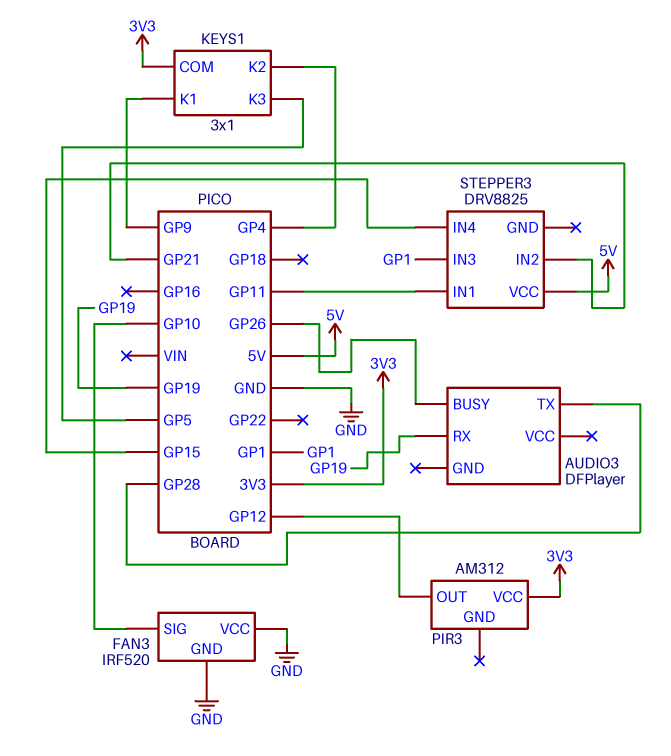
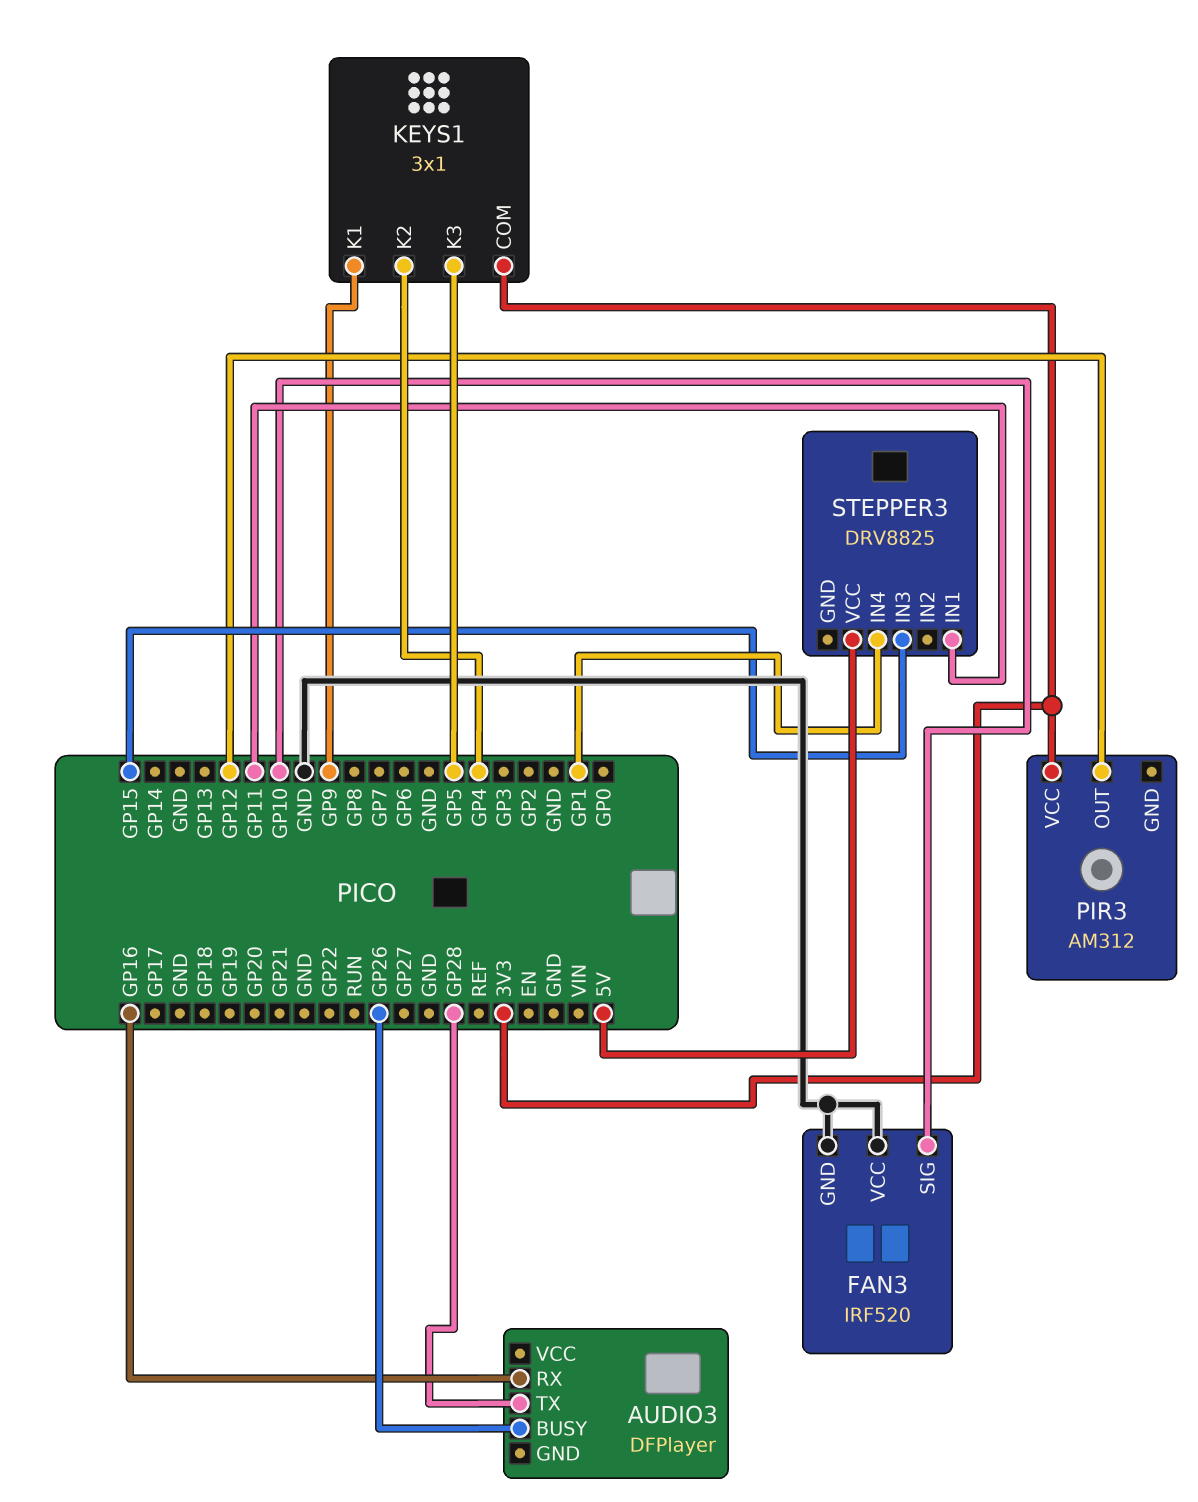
AUDIO3 pin RX: GP19 -> GP16
STEPPER3 pin IN2: GP21 -> none
STEPPER3 pin IN3: GP1 -> GP15
STEPPER3 pin IN4: GP15 -> GP1

